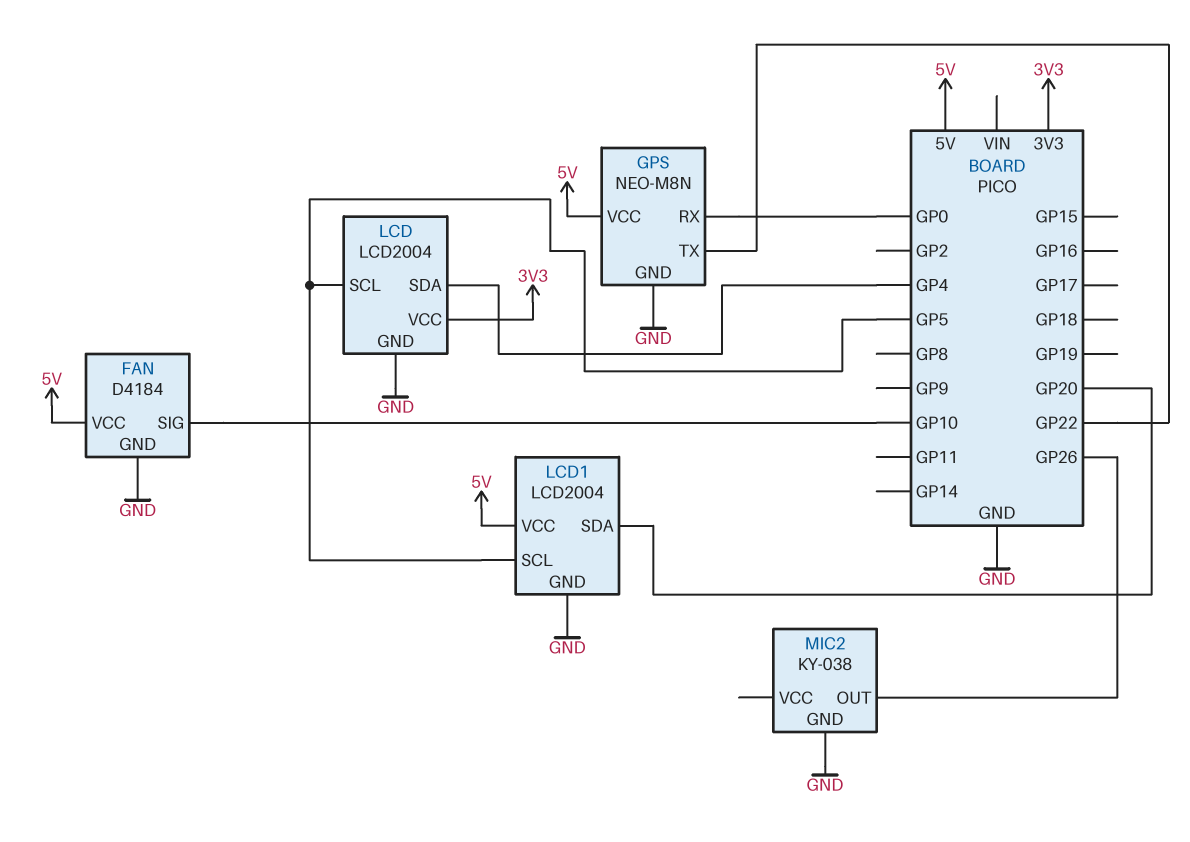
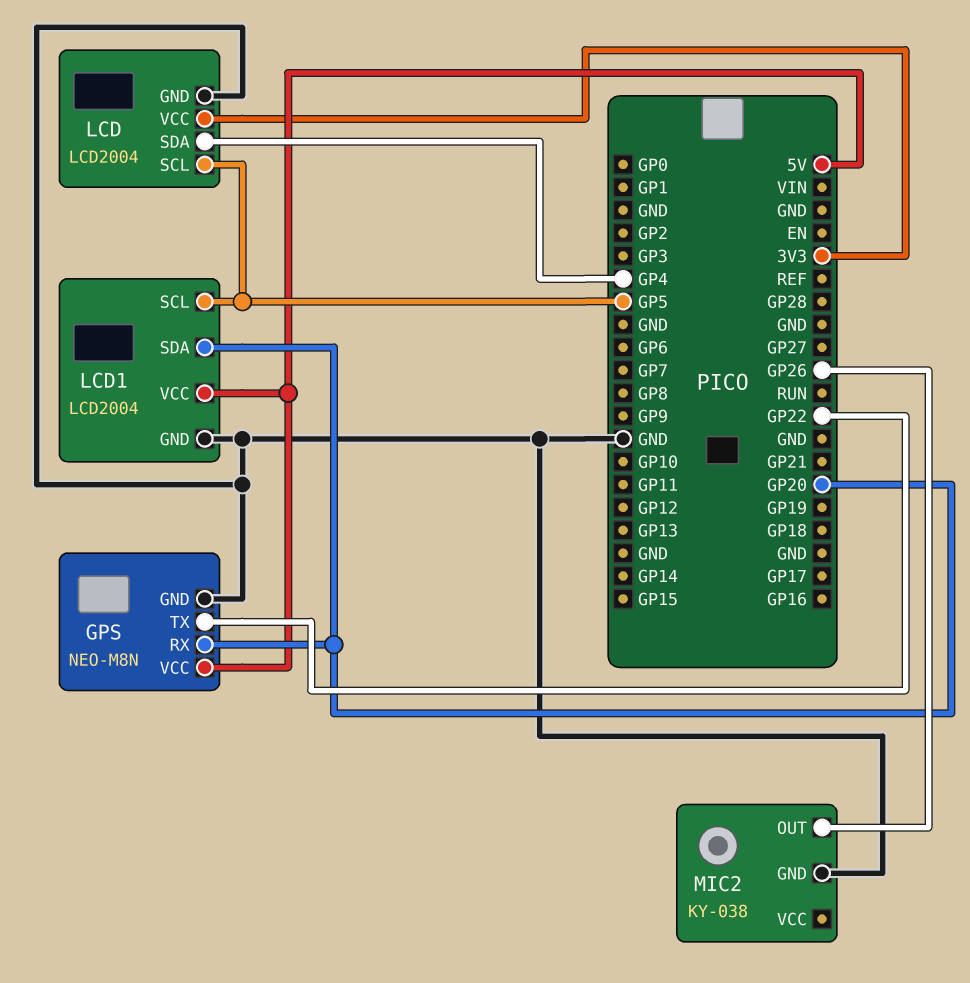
FAN: D4184 -> none
FAN pin GND: GND -> none
FAN pin SIG: GP10 -> none
FAN pin VCC: 5V -> none
GPS pin RX: GP0 -> GP20

